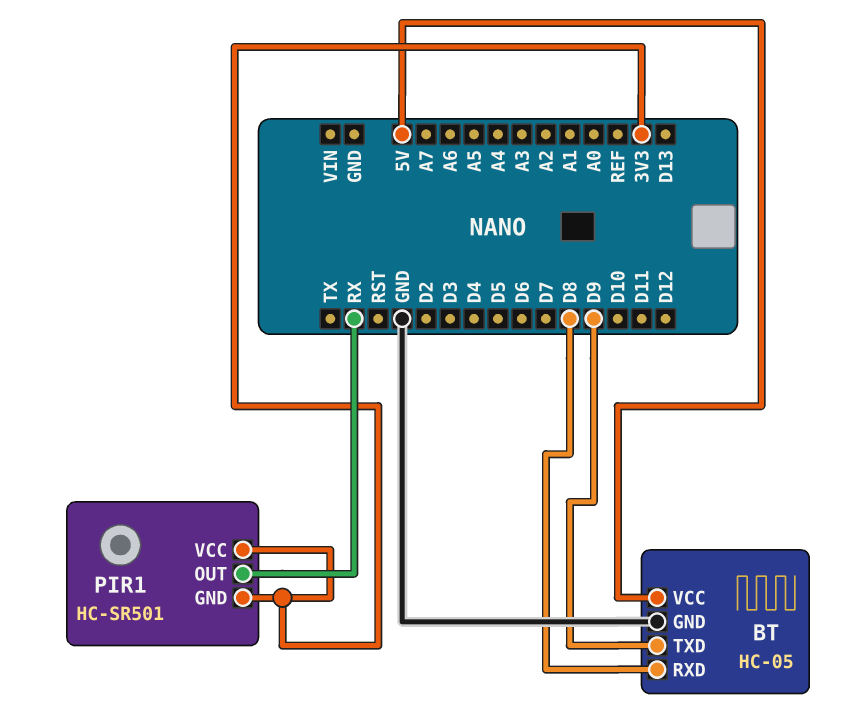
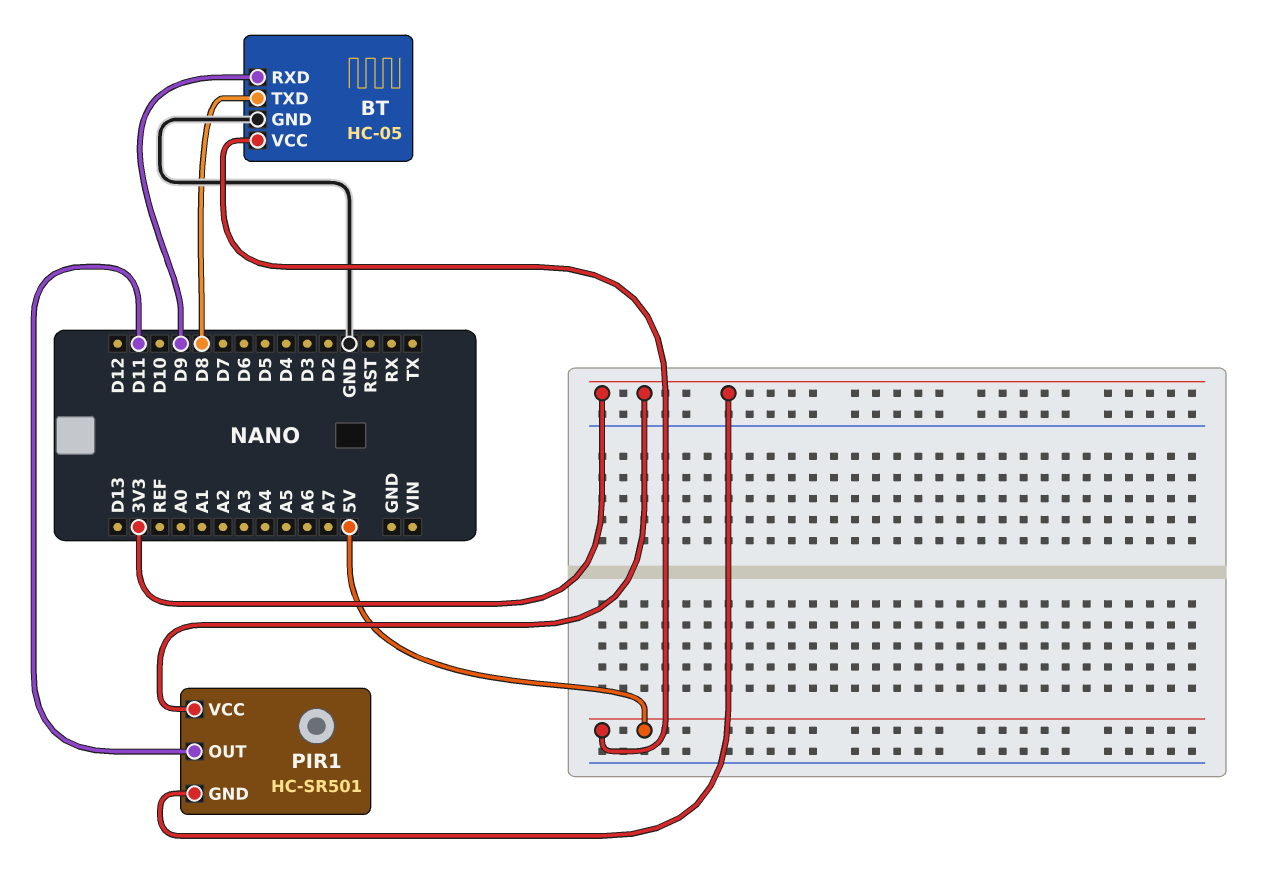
BT pin RXD: D8 -> D9
BT pin TXD: D9 -> D8
PIR1 pin OUT: RX -> D11

